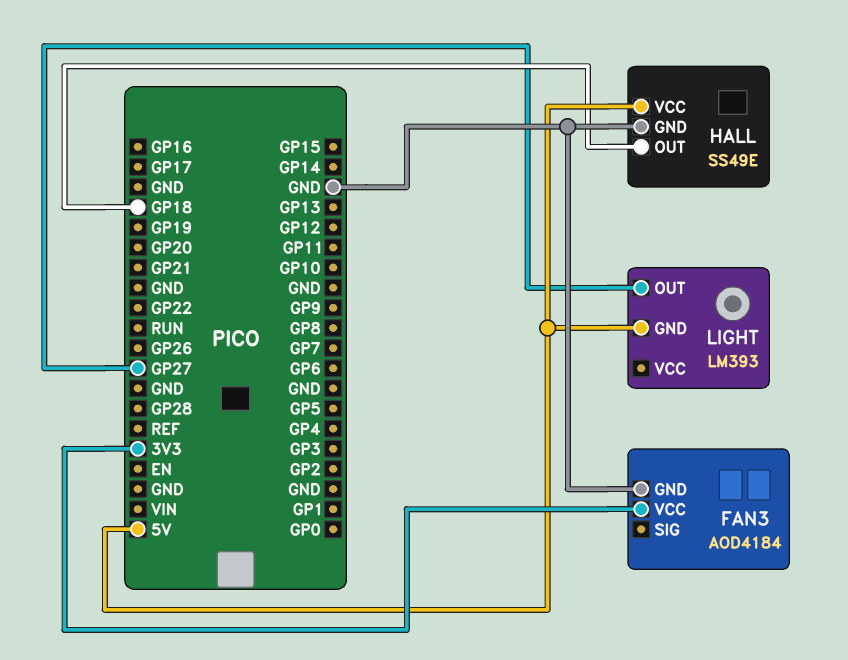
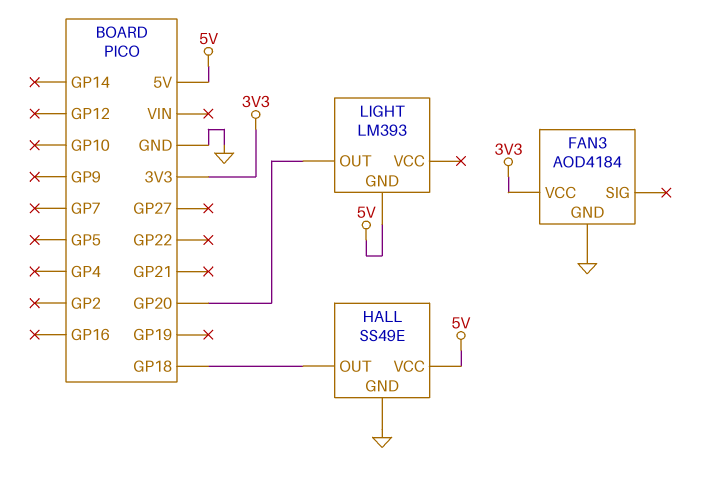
LIGHT pin OUT: GP27 -> GP20

